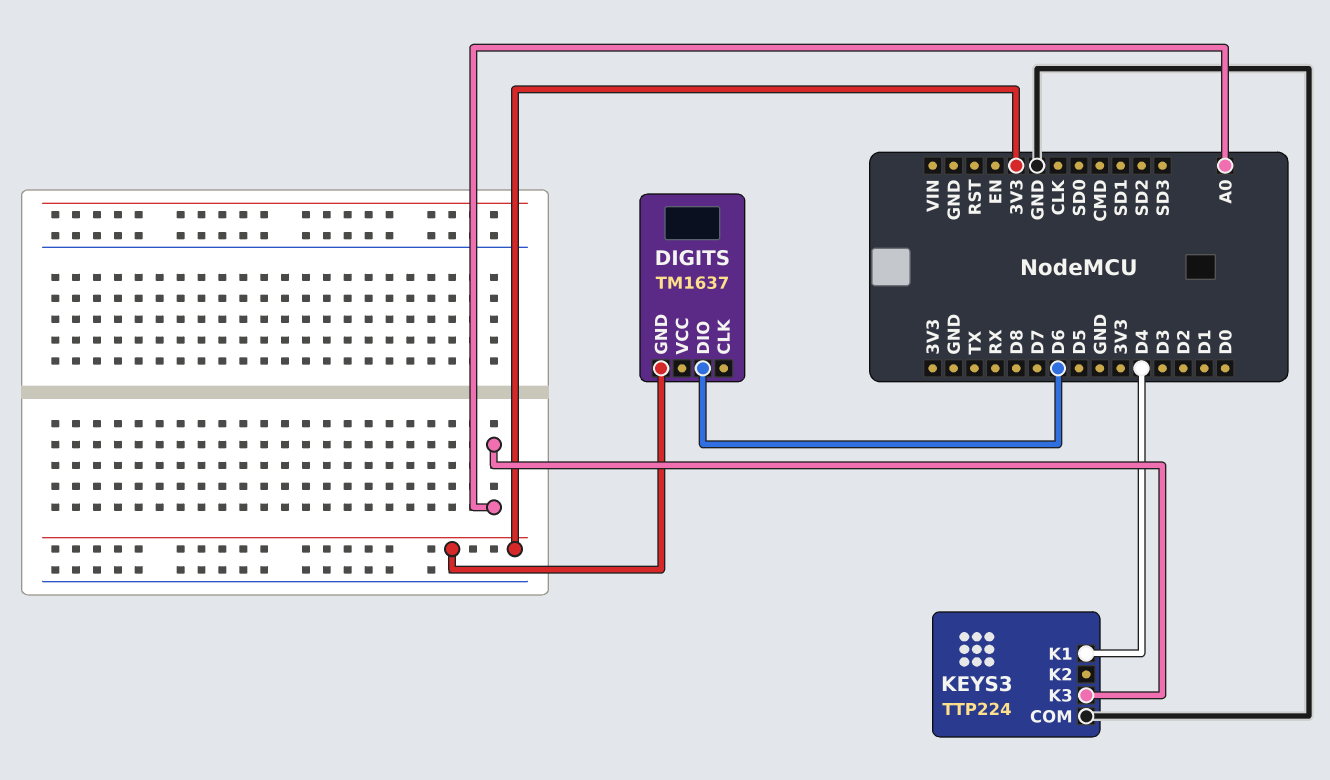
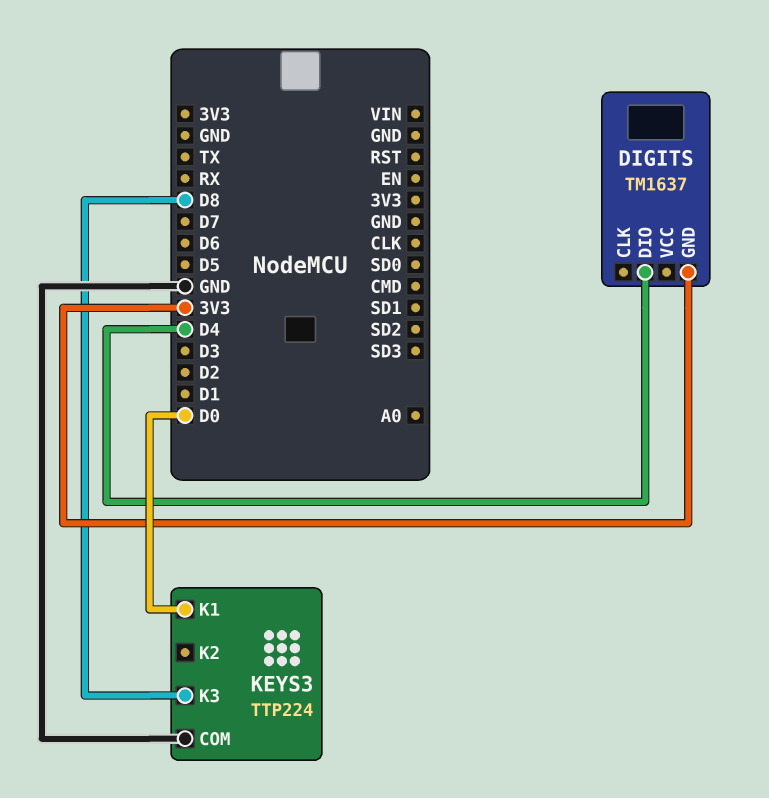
DIGITS pin DIO: D6 -> D4
KEYS3 pin K1: D4 -> D0
KEYS3 pin K3: A0 -> D8

